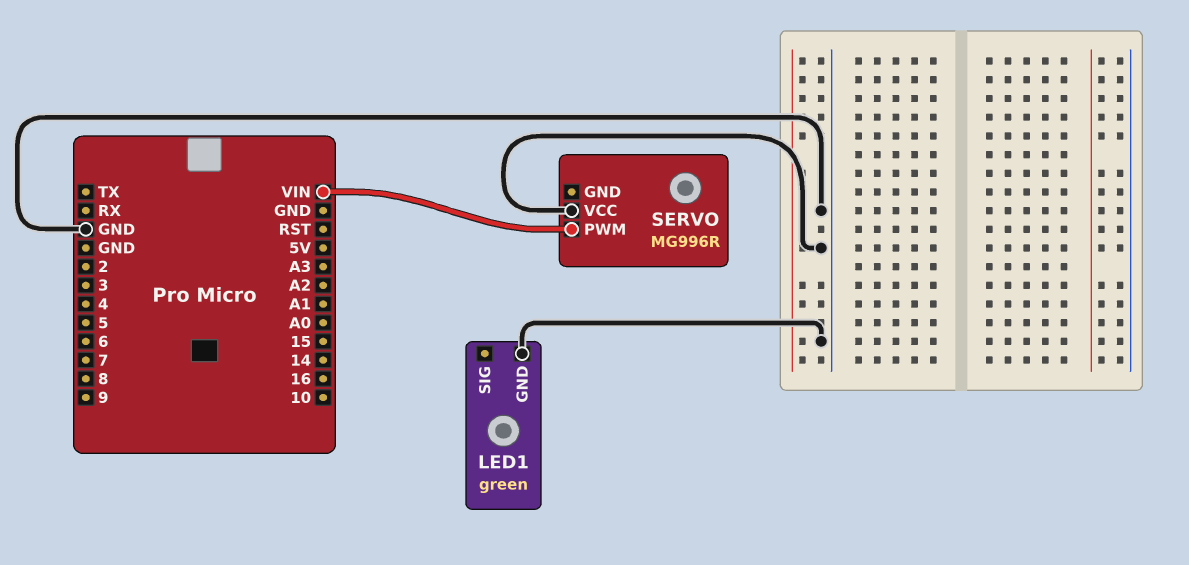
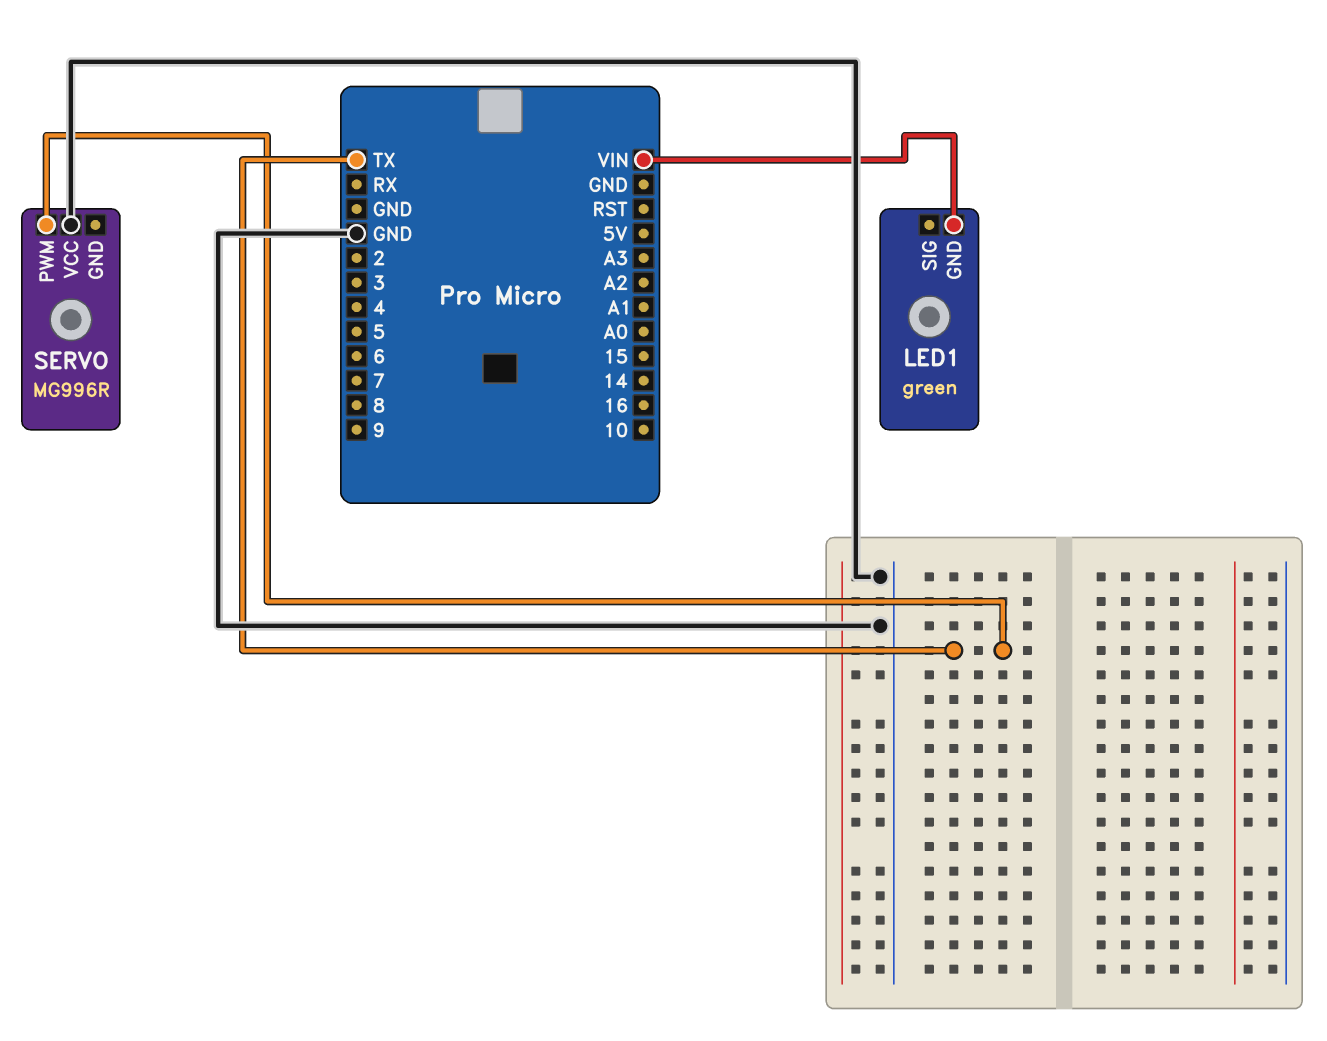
LED1 pin GND: GND -> VIN
SERVO pin PWM: VIN -> TX

